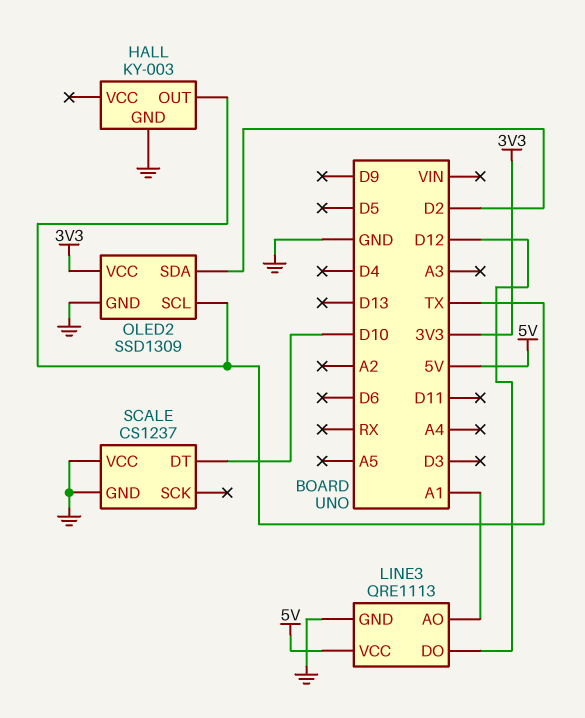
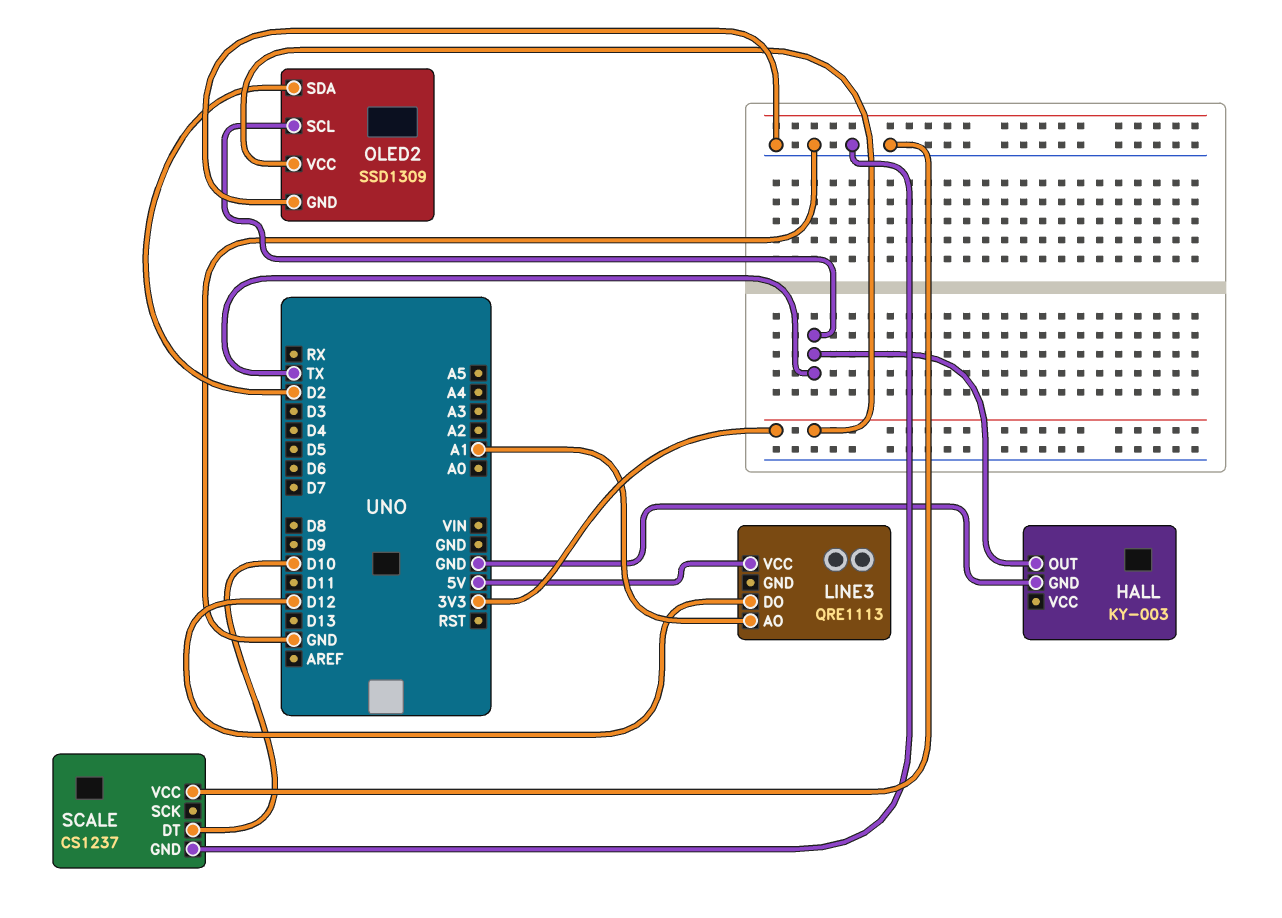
LINE3 pin GND: GND -> none

